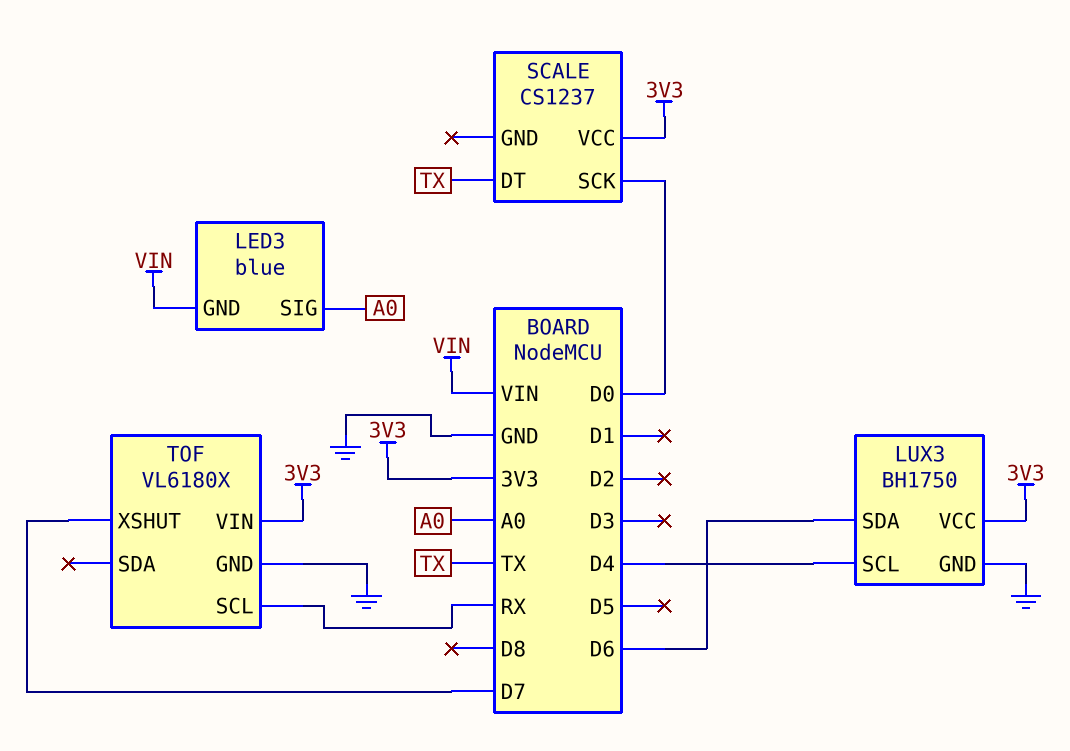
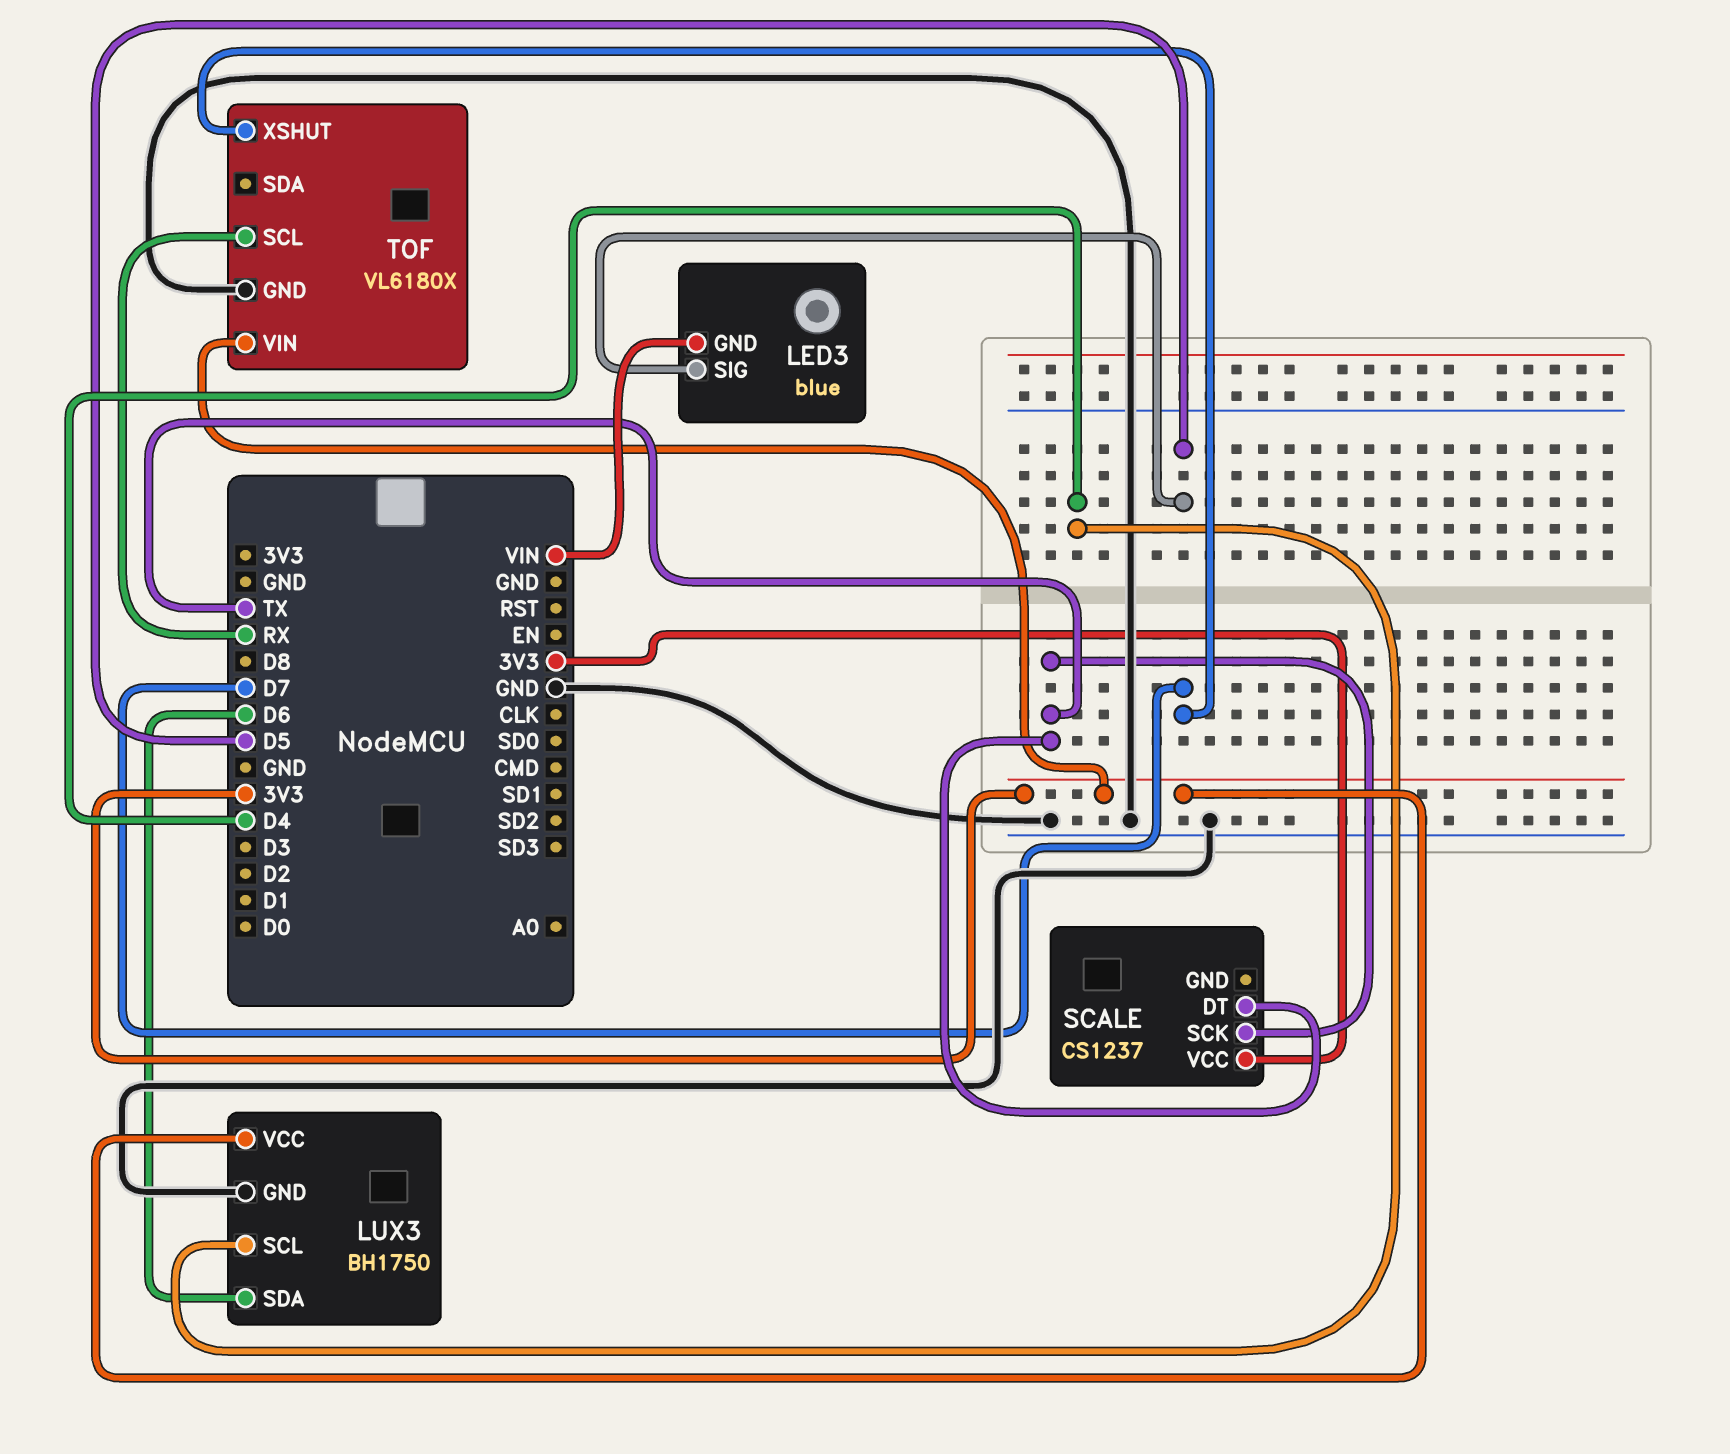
LED3 pin SIG: A0 -> D5
SCALE pin SCK: D0 -> TX

